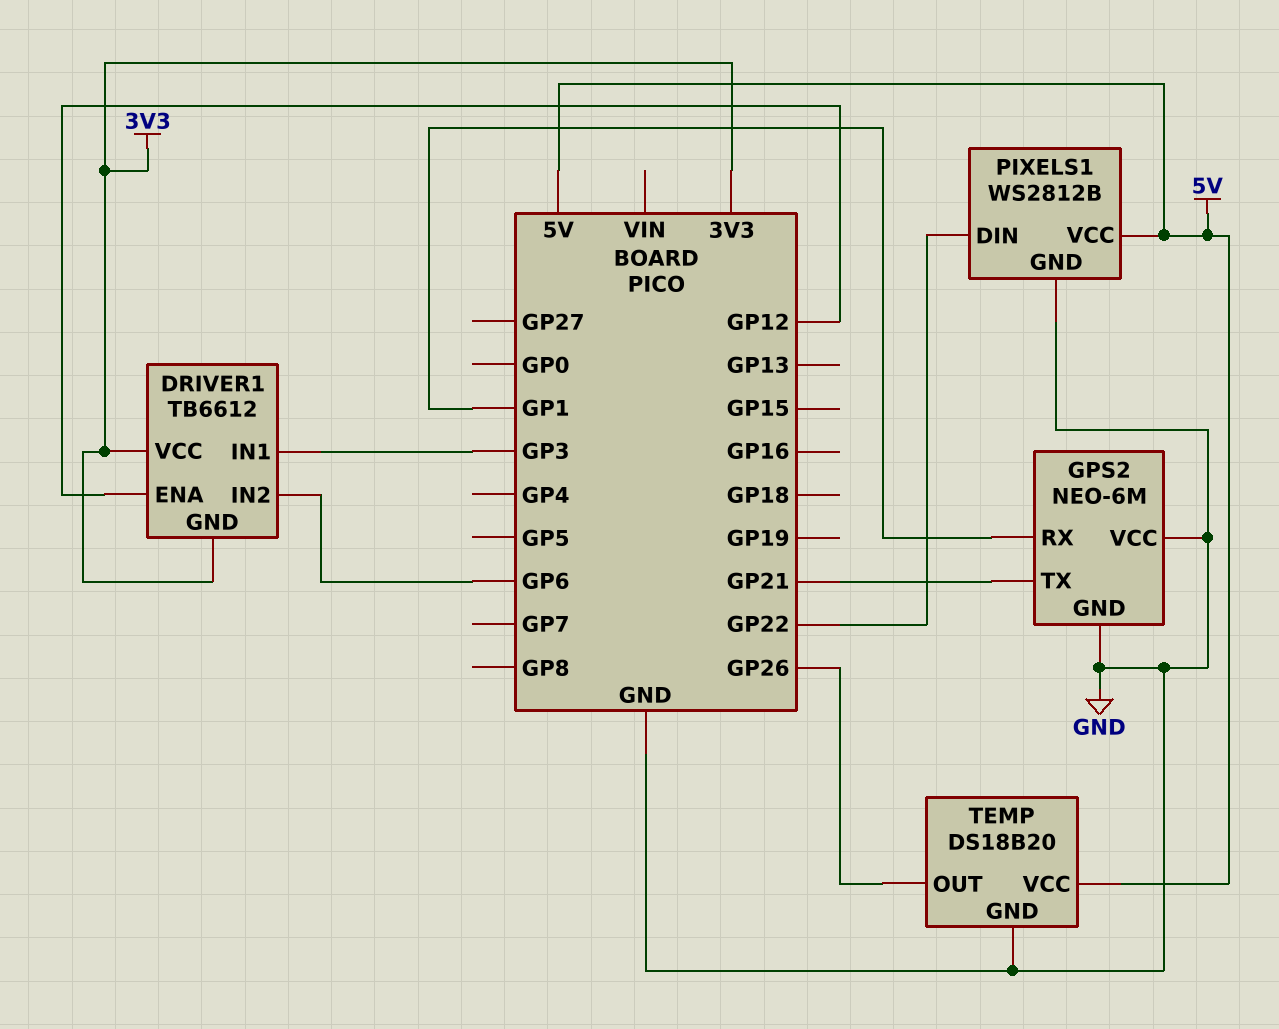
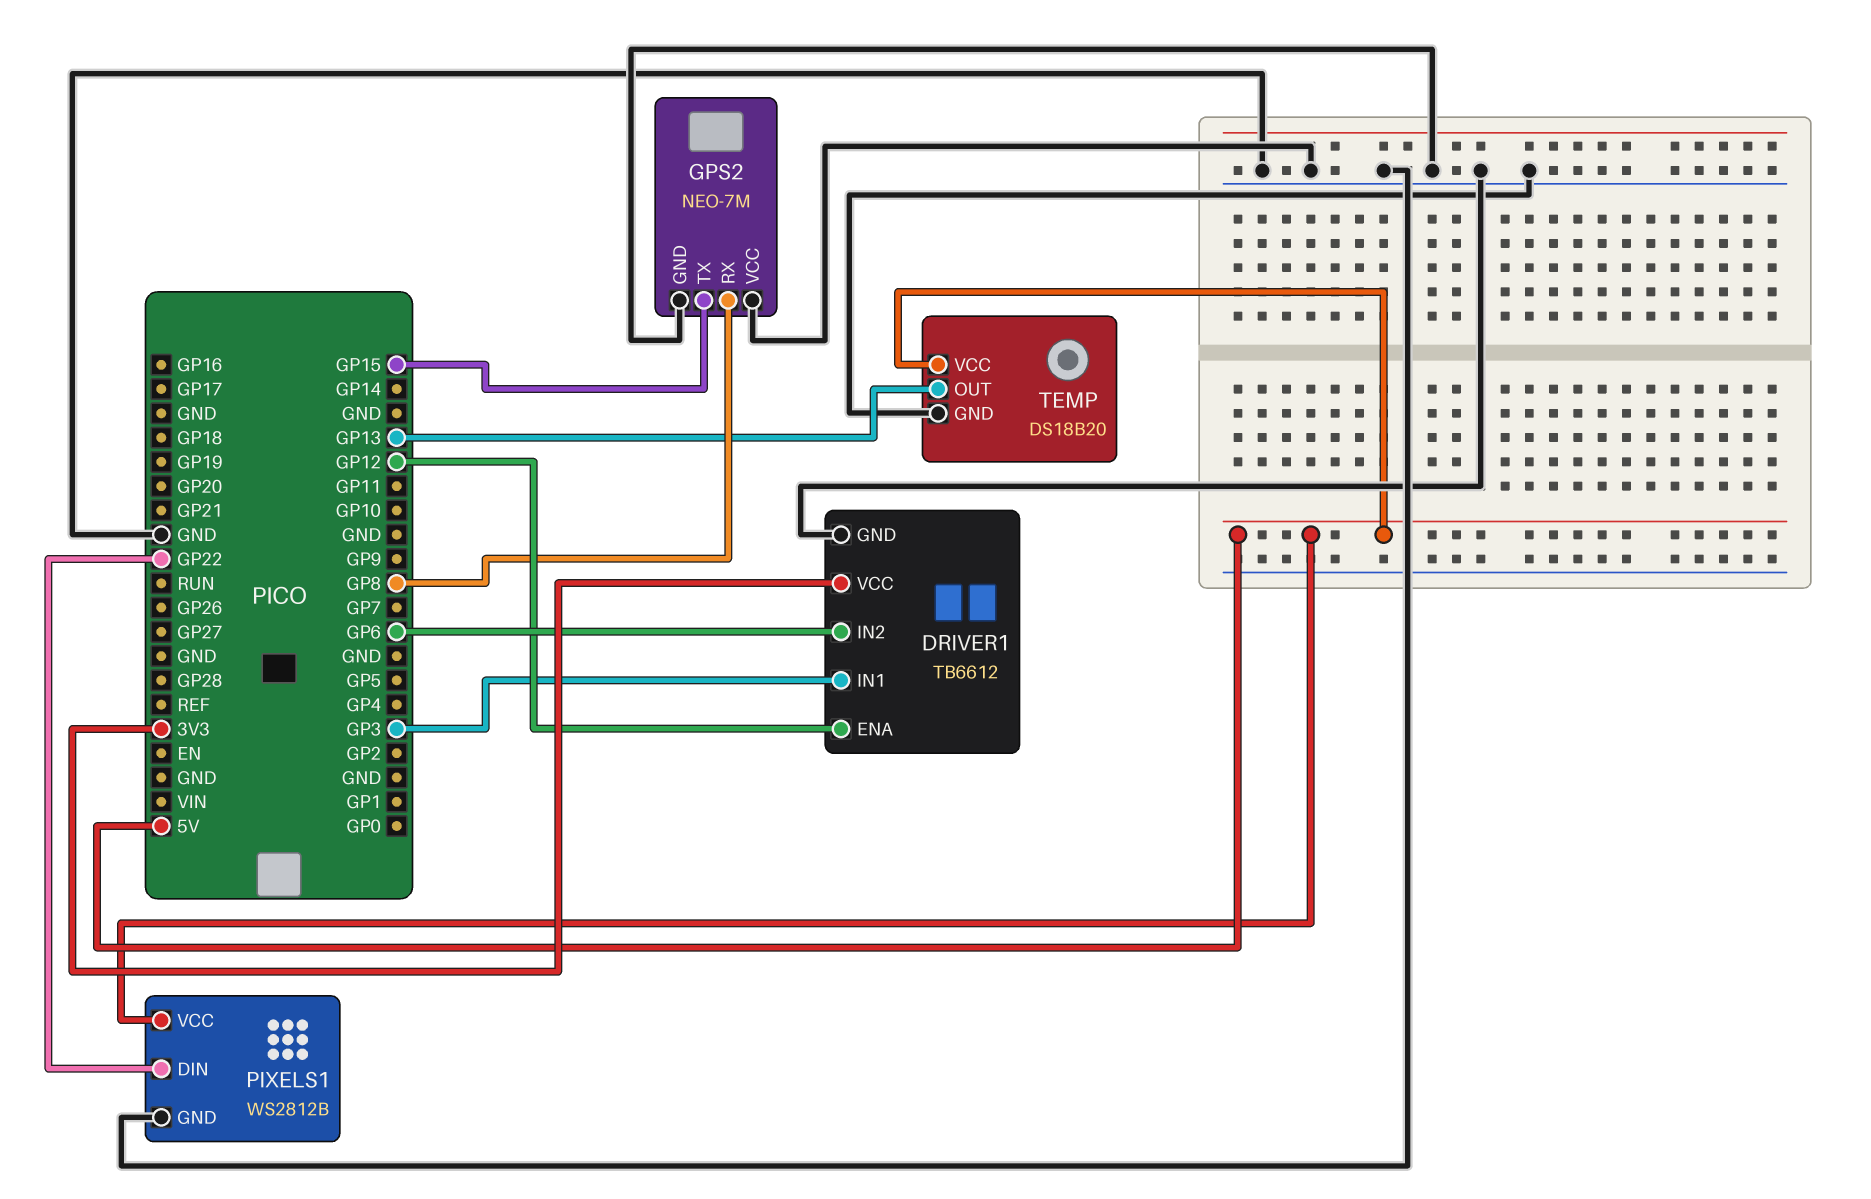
DRIVER1 pin GND: 3V3 -> GND
GPS2: NEO-6M -> NEO-7M
GPS2 pin RX: GP1 -> GP8
GPS2 pin TX: GP21 -> GP15
TEMP pin OUT: GP26 -> GP13

